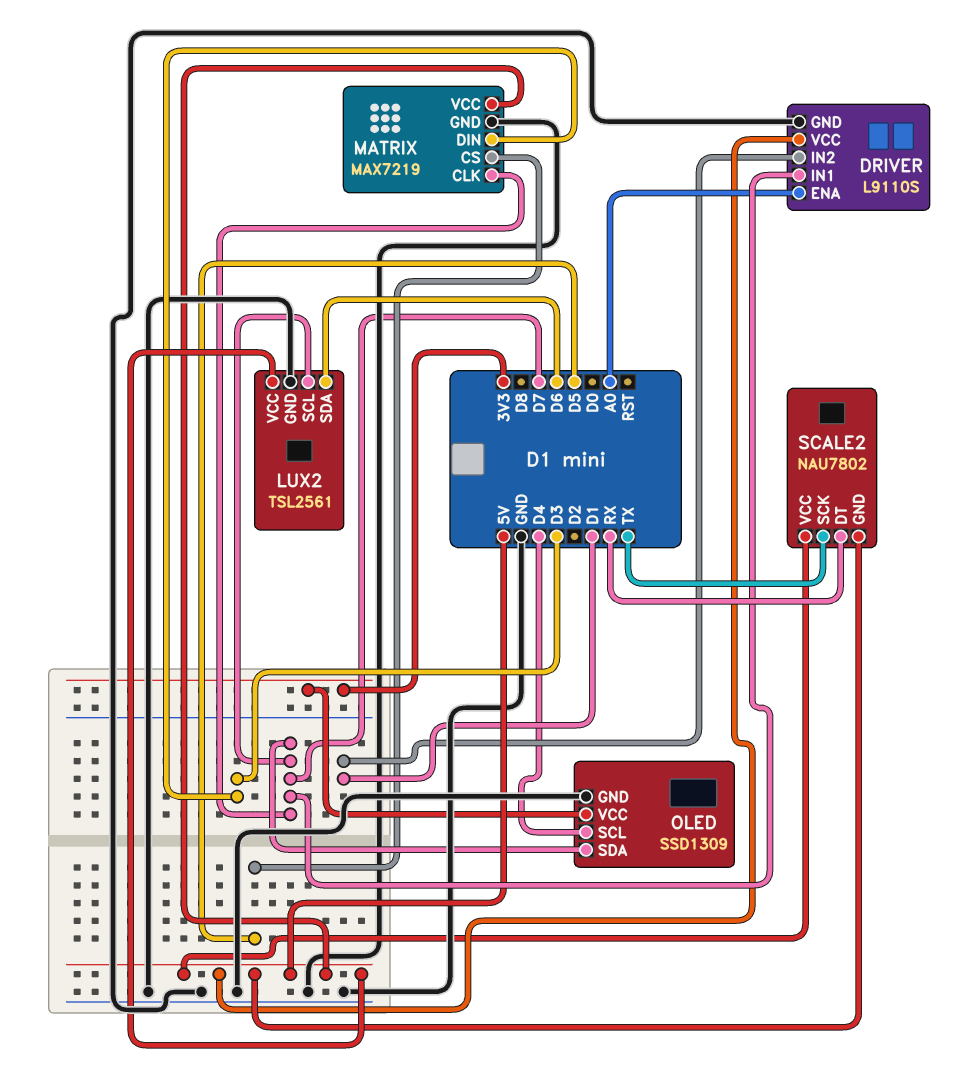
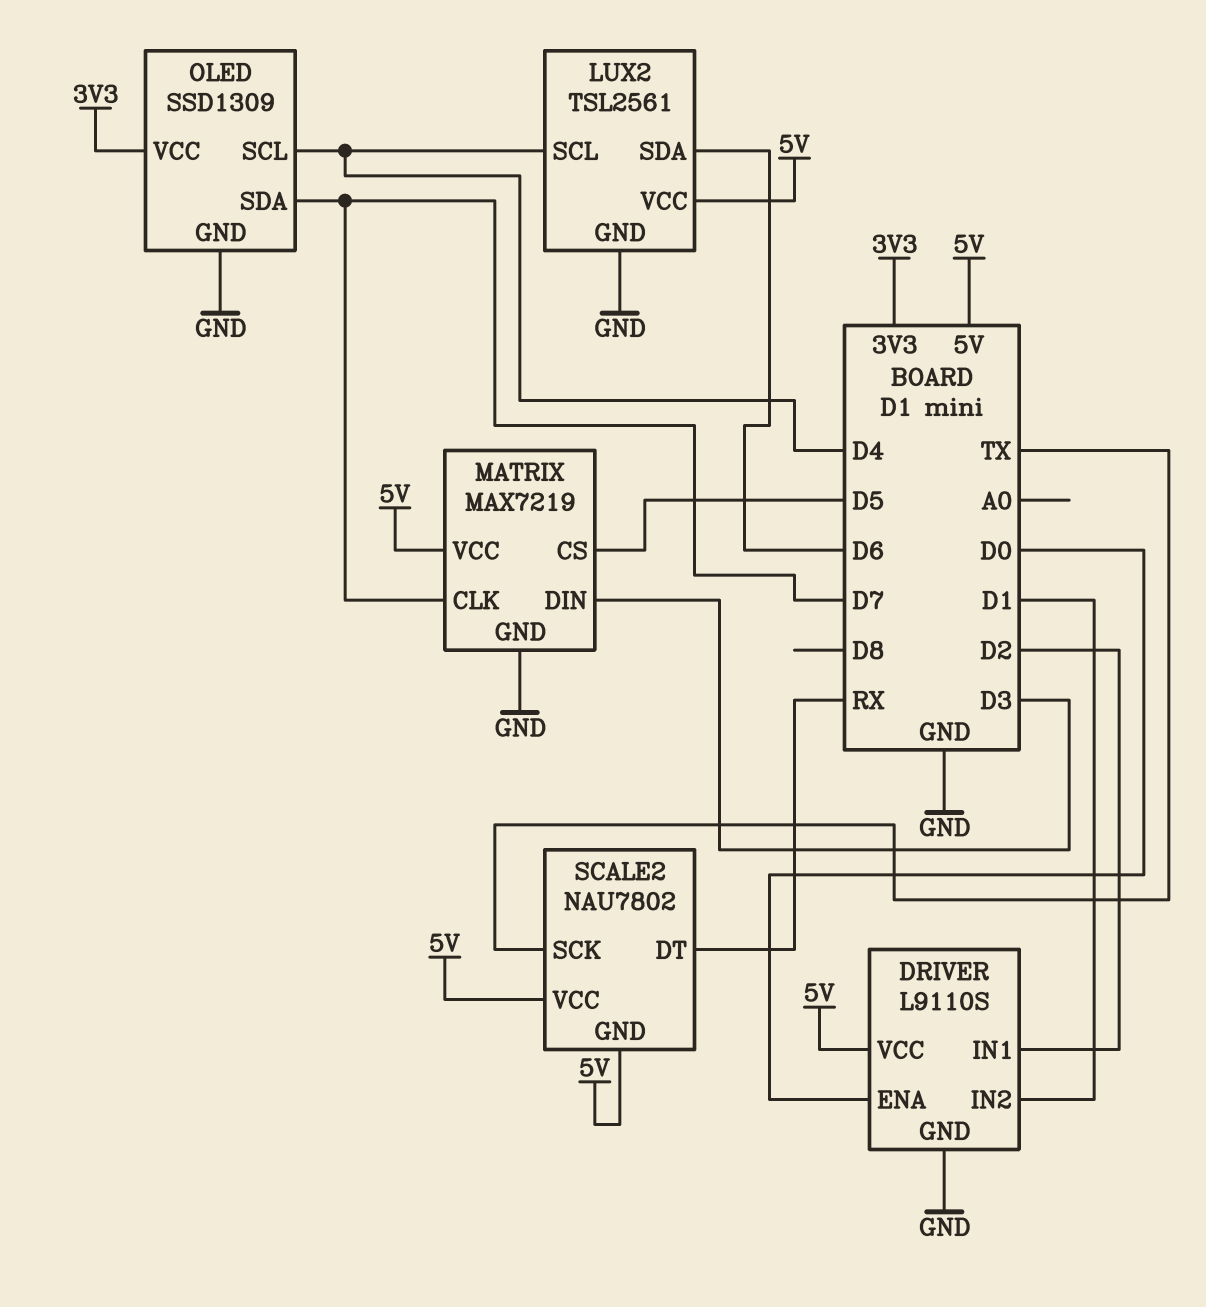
DRIVER pin ENA: A0 -> D0
DRIVER pin IN1: D7 -> D2
LUX2 pin SCL: D7 -> D4

